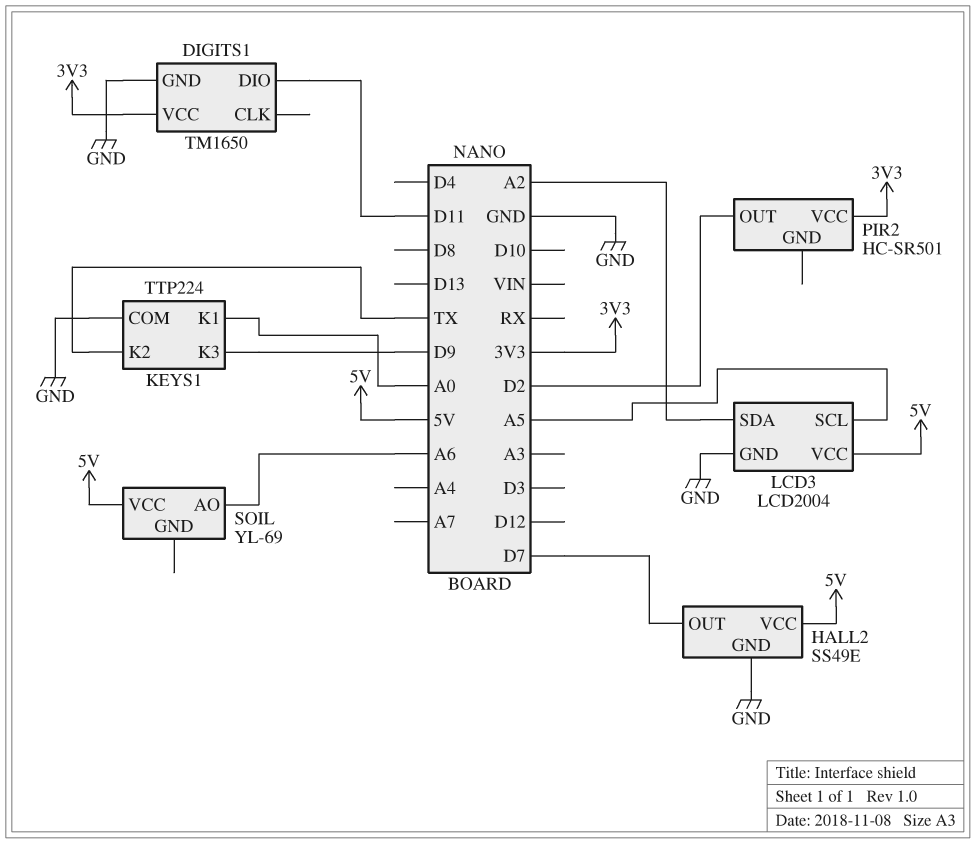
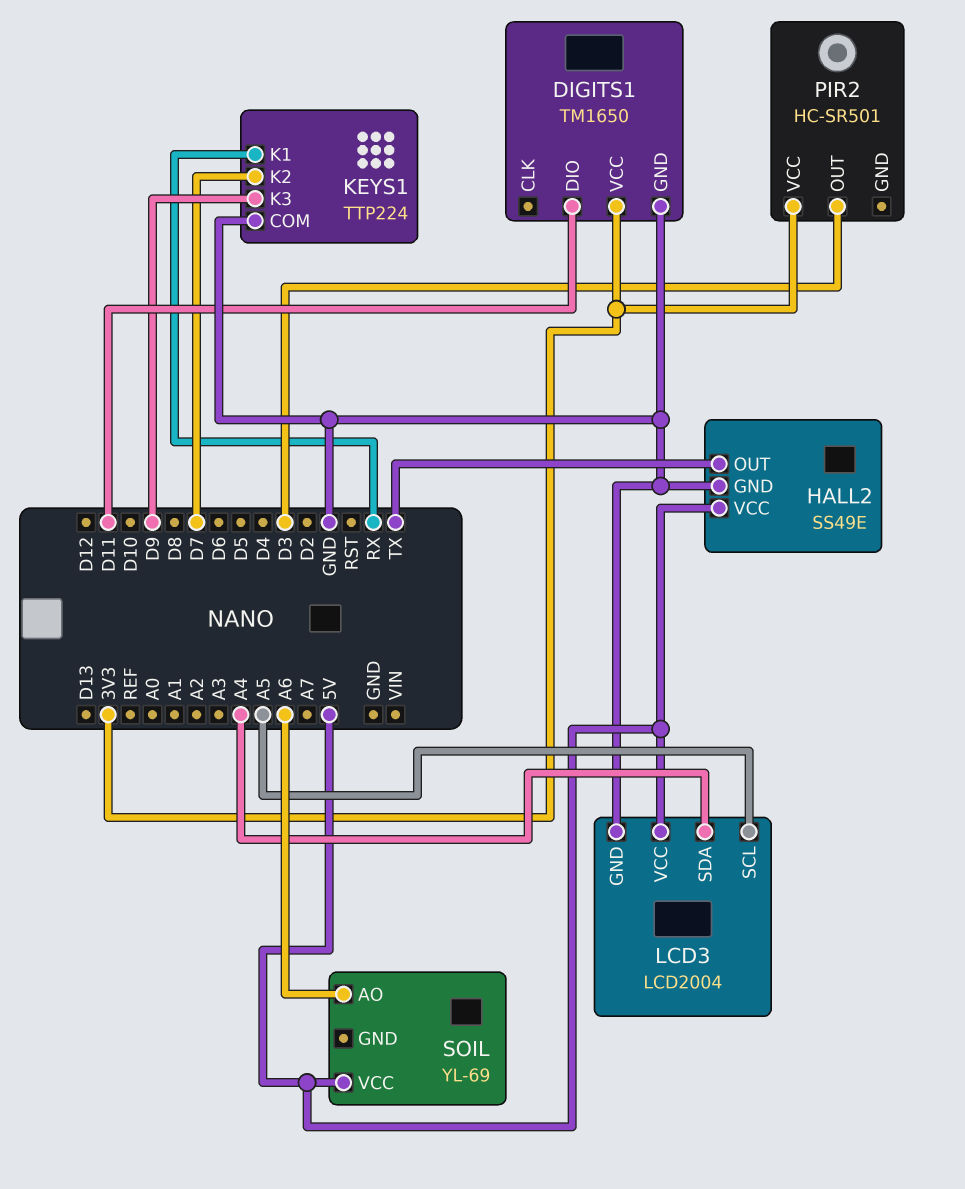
HALL2 pin OUT: D7 -> TX
KEYS1 pin K1: A0 -> RX
KEYS1 pin K2: TX -> D7
LCD3 pin SDA: A2 -> A4
PIR2 pin OUT: D2 -> D3

